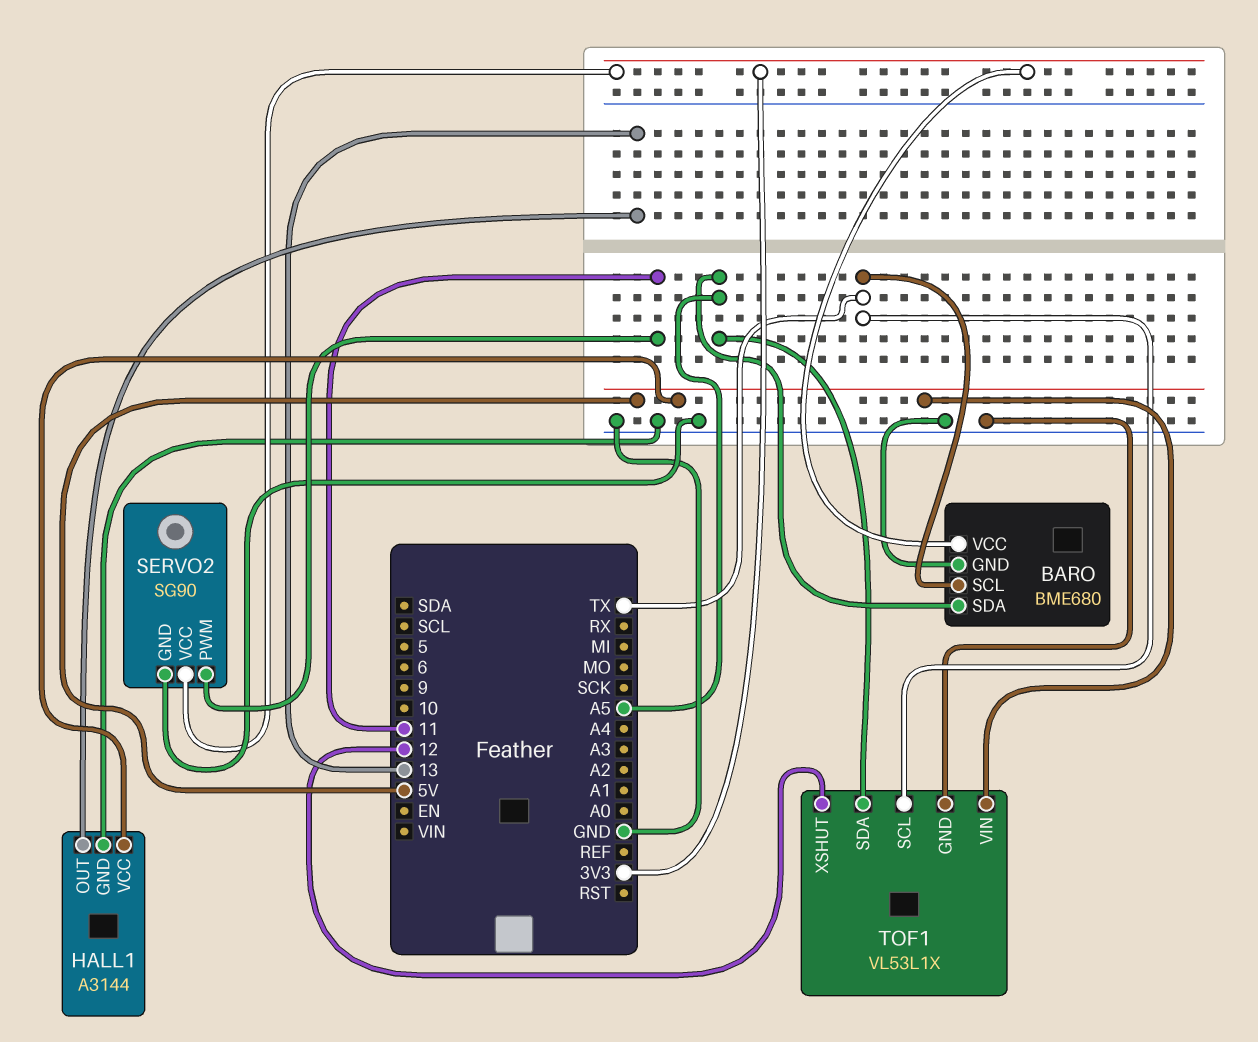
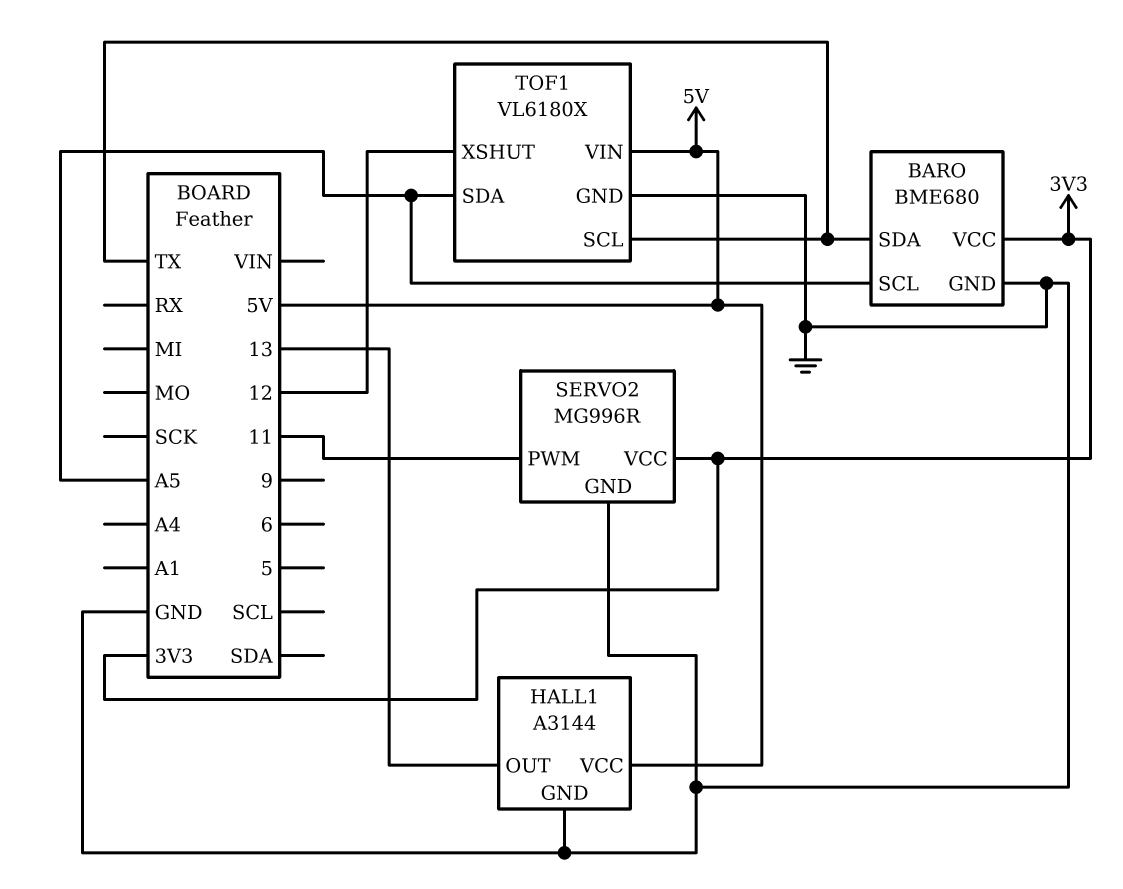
BARO pin SCL: TX -> A5
BARO pin SDA: A5 -> TX
SERVO2: SG90 -> MG996R
TOF1: VL53L1X -> VL6180X

